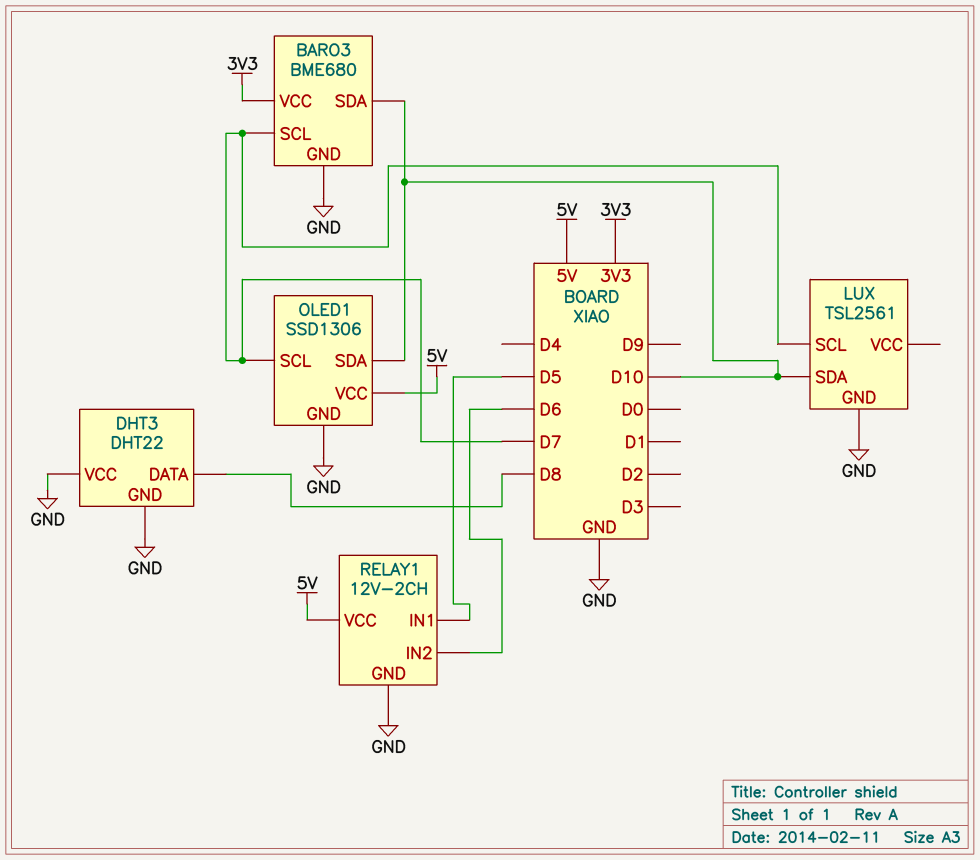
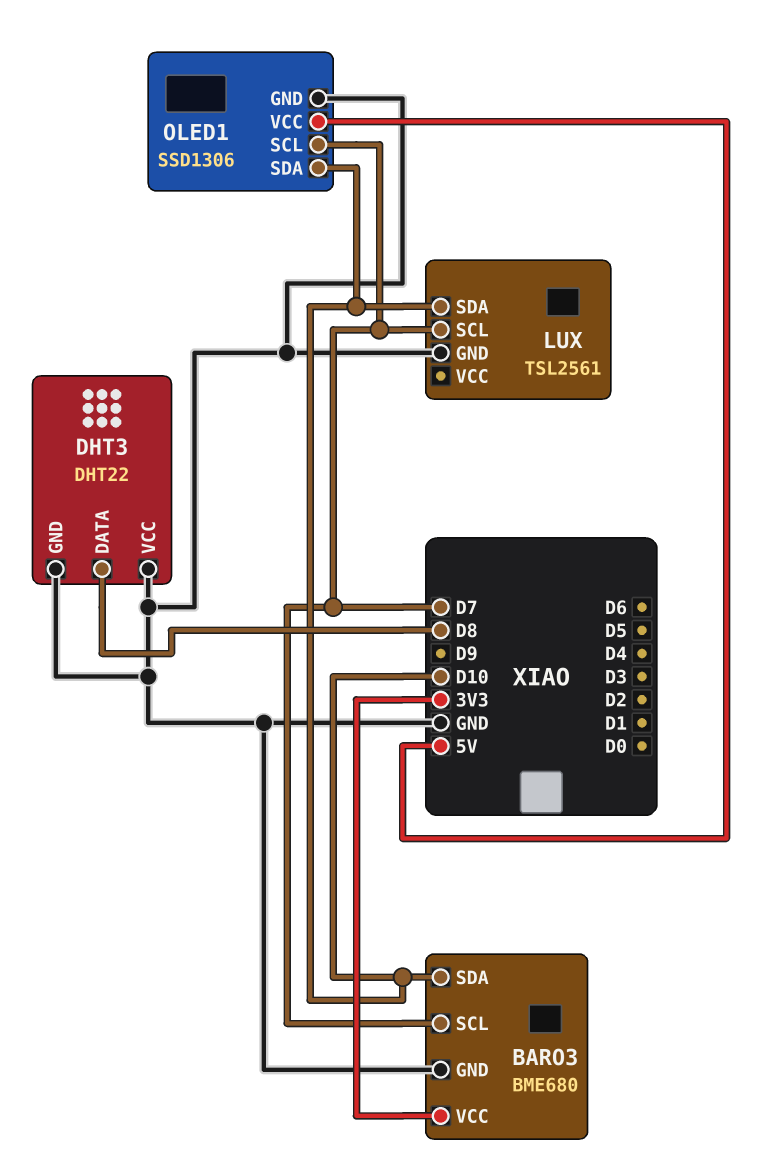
RELAY1: 12V-2CH -> none
RELAY1 pin GND: GND -> none
RELAY1 pin IN1: D5 -> none
RELAY1 pin IN2: D6 -> none
RELAY1 pin VCC: 5V -> none

